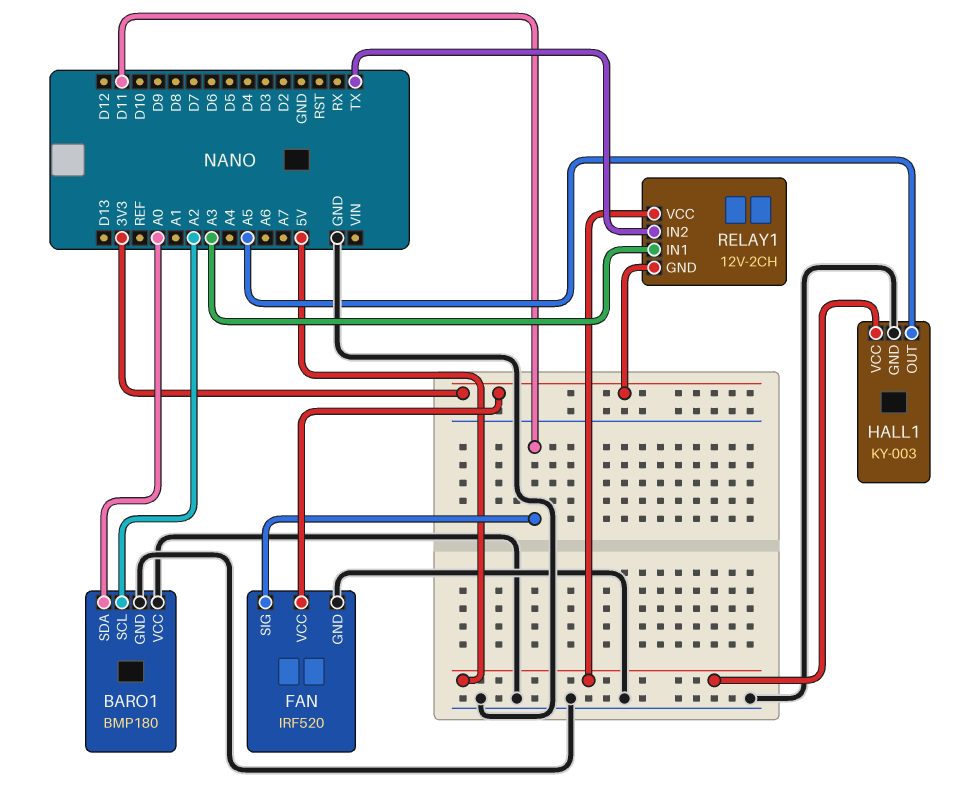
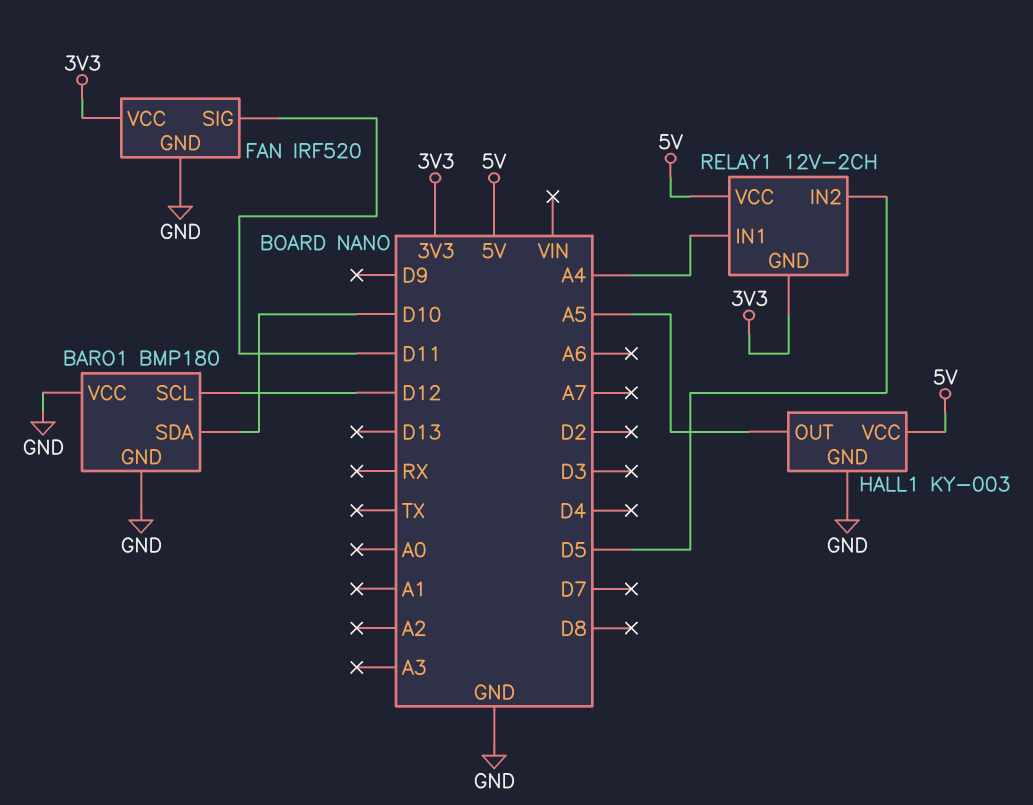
BARO1 pin SCL: A2 -> D12
BARO1 pin SDA: A0 -> D10
RELAY1 pin IN1: A3 -> A4
RELAY1 pin IN2: TX -> D5

